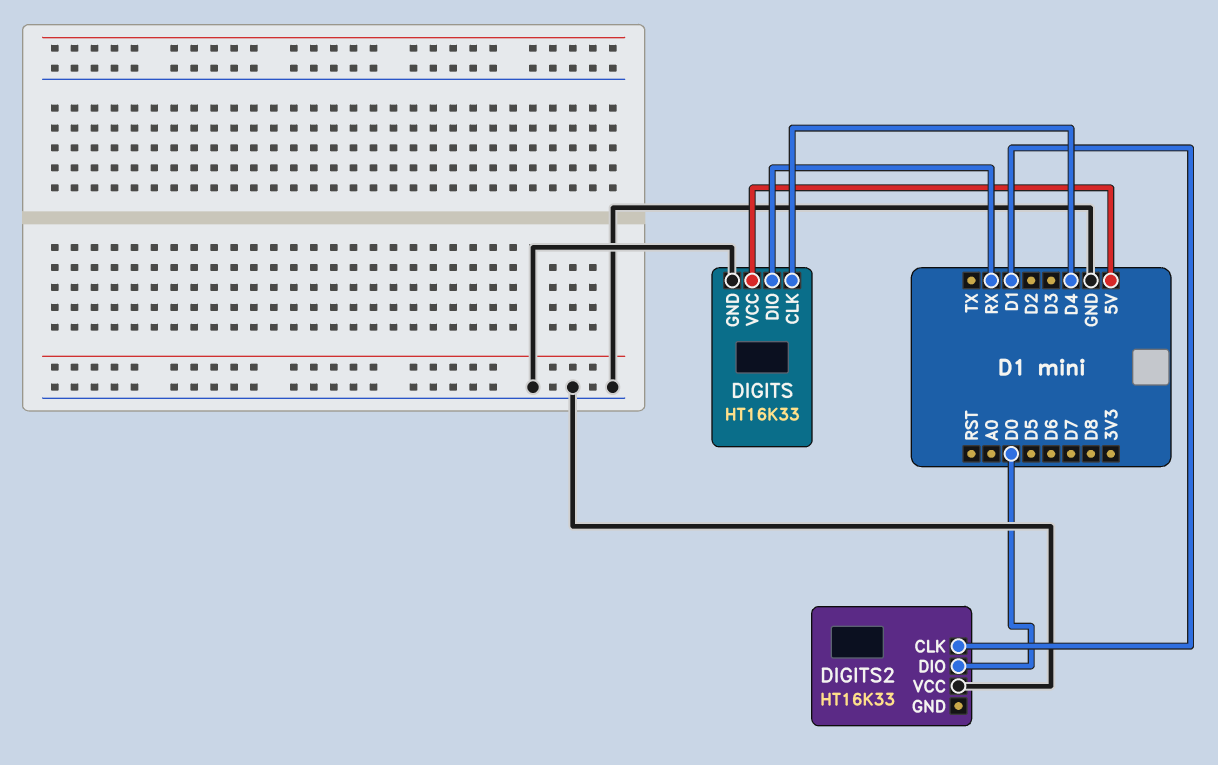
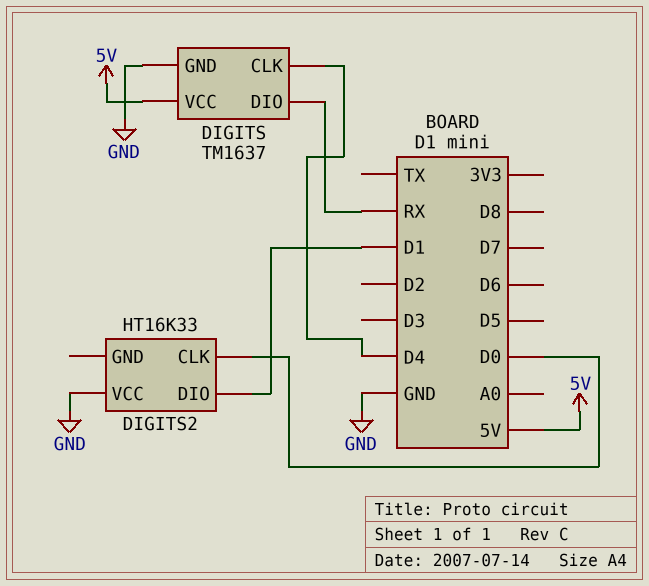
DIGITS: HT16K33 -> TM1637
DIGITS2 pin CLK: D1 -> D0
DIGITS2 pin DIO: D0 -> D1

